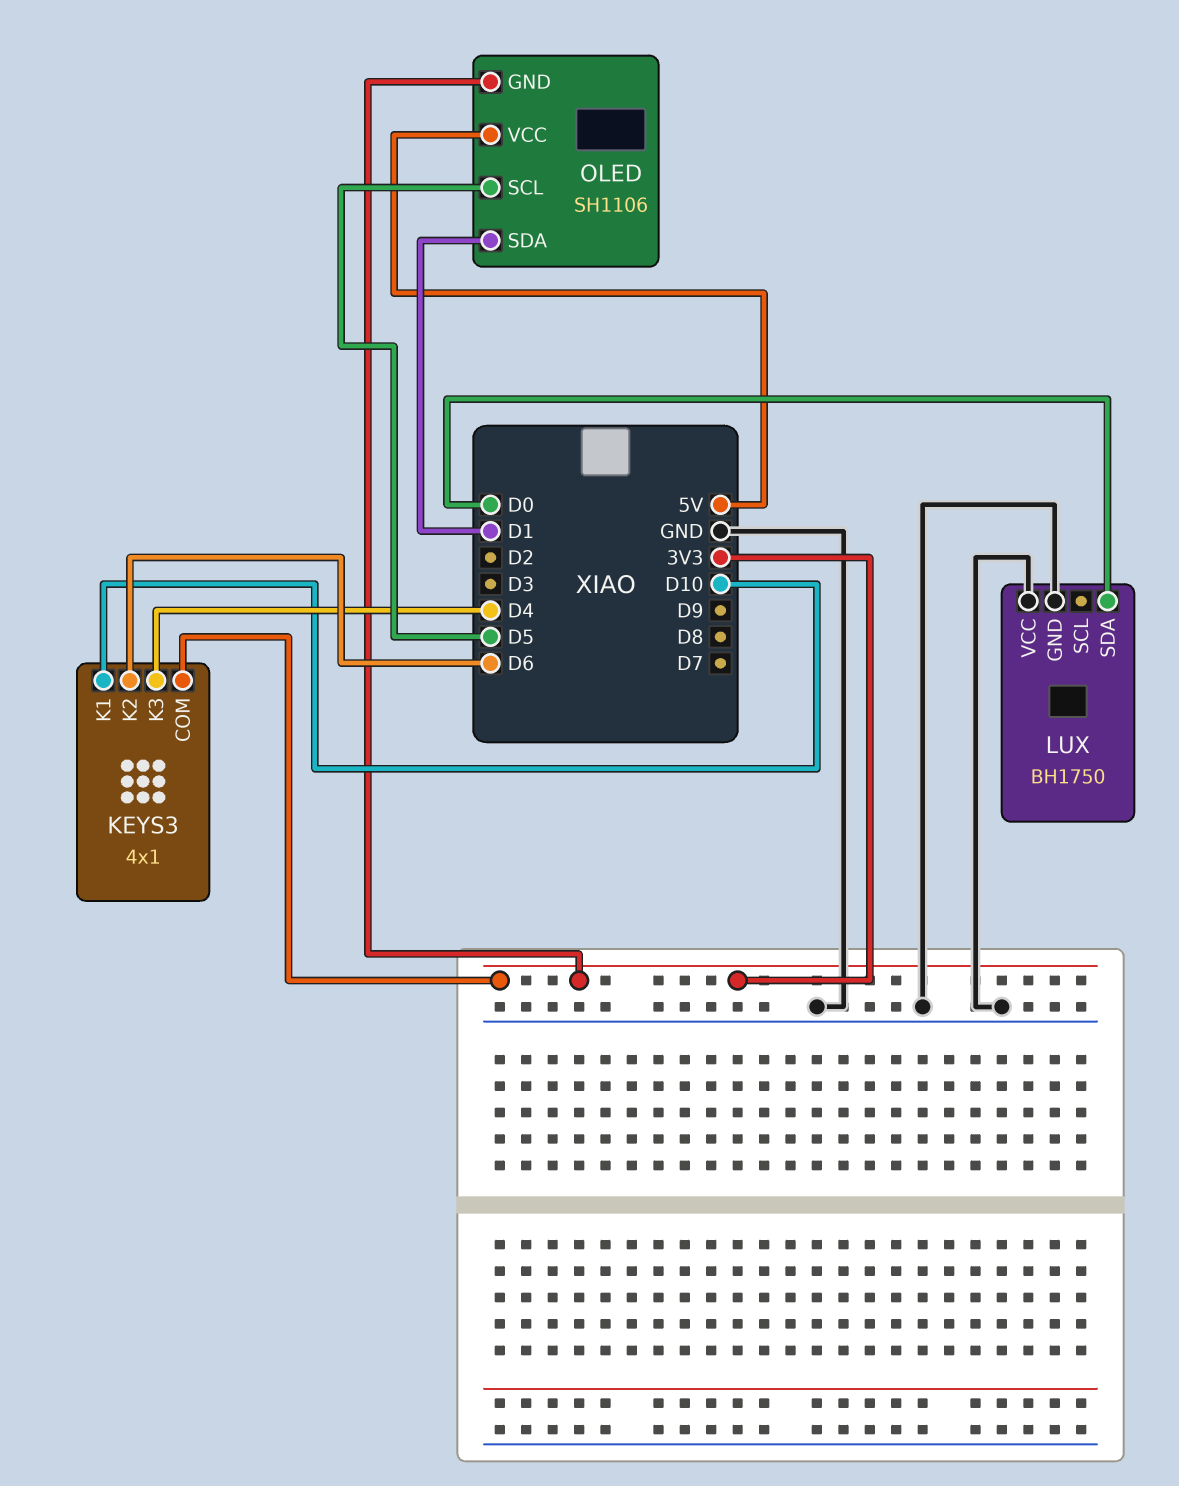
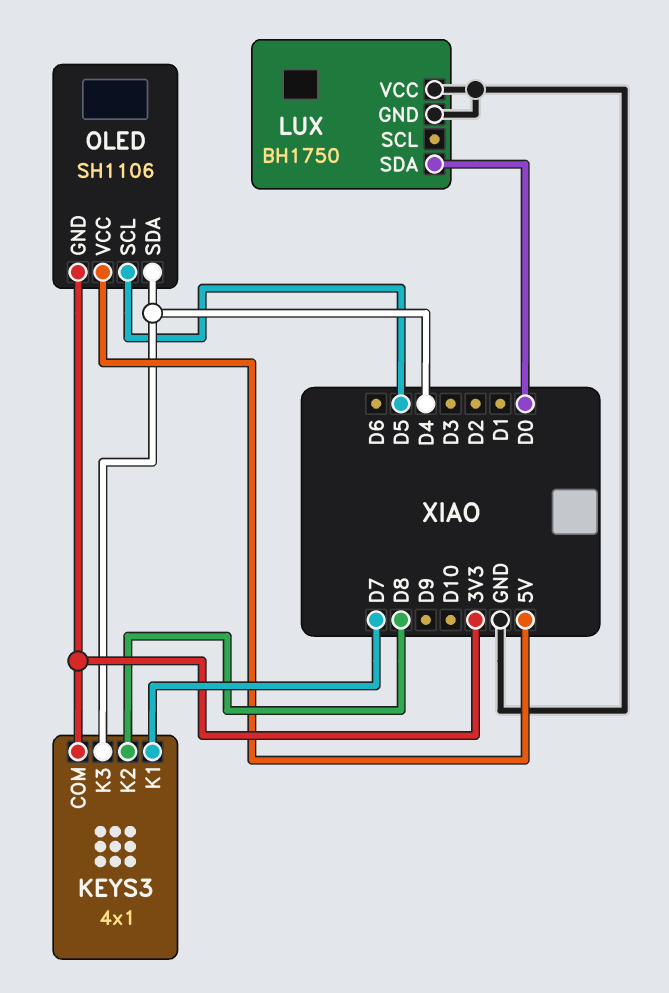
KEYS3 pin K1: D10 -> D7
KEYS3 pin K2: D6 -> D8
OLED pin SDA: D1 -> D4

